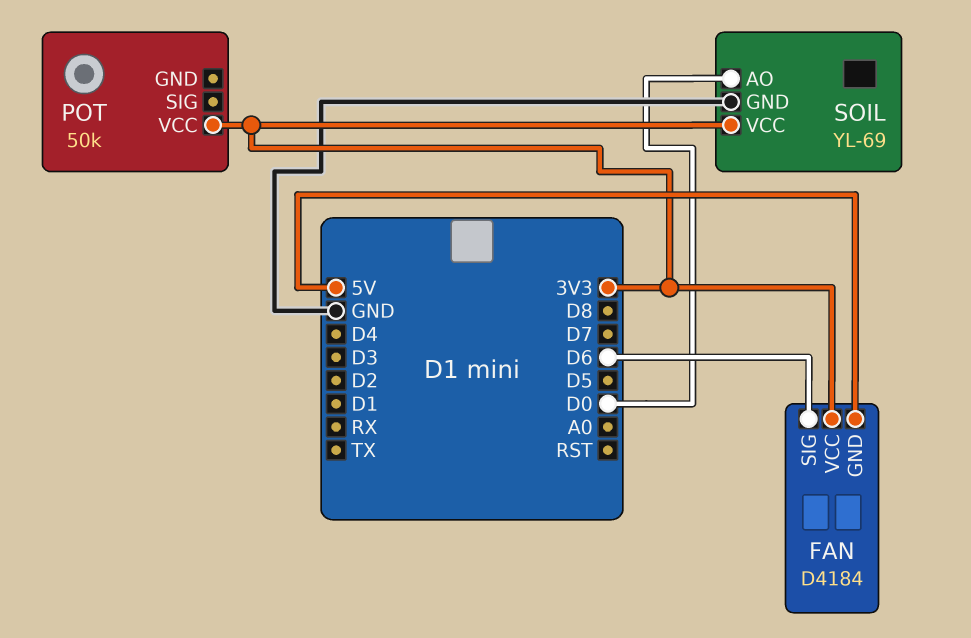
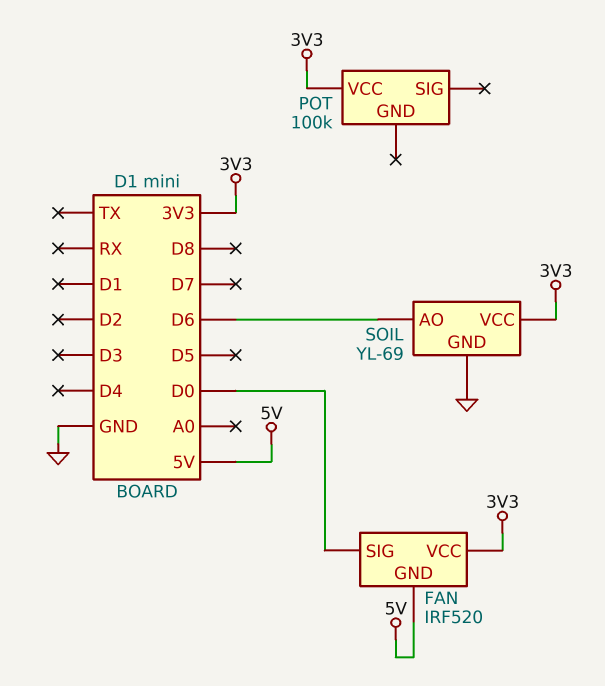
FAN: D4184 -> IRF520
FAN pin SIG: D6 -> D0
POT: 50k -> 100k
SOIL pin AO: D0 -> D6

